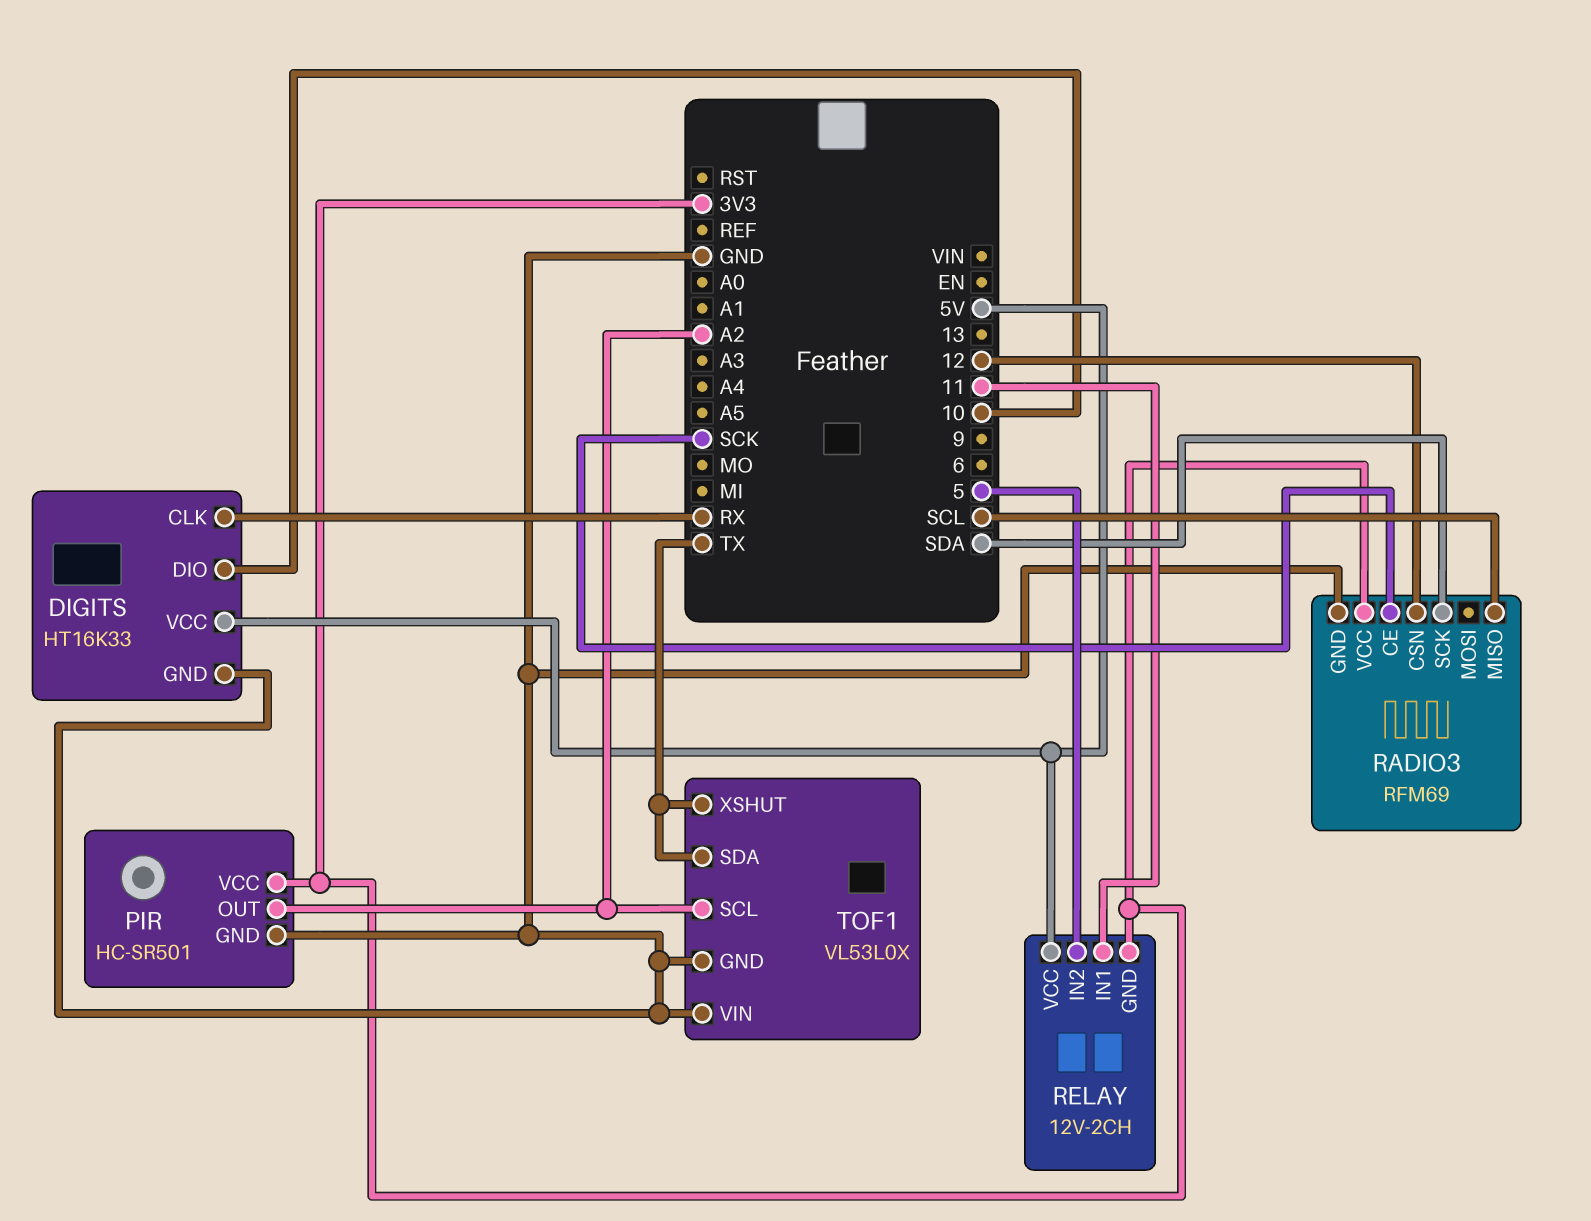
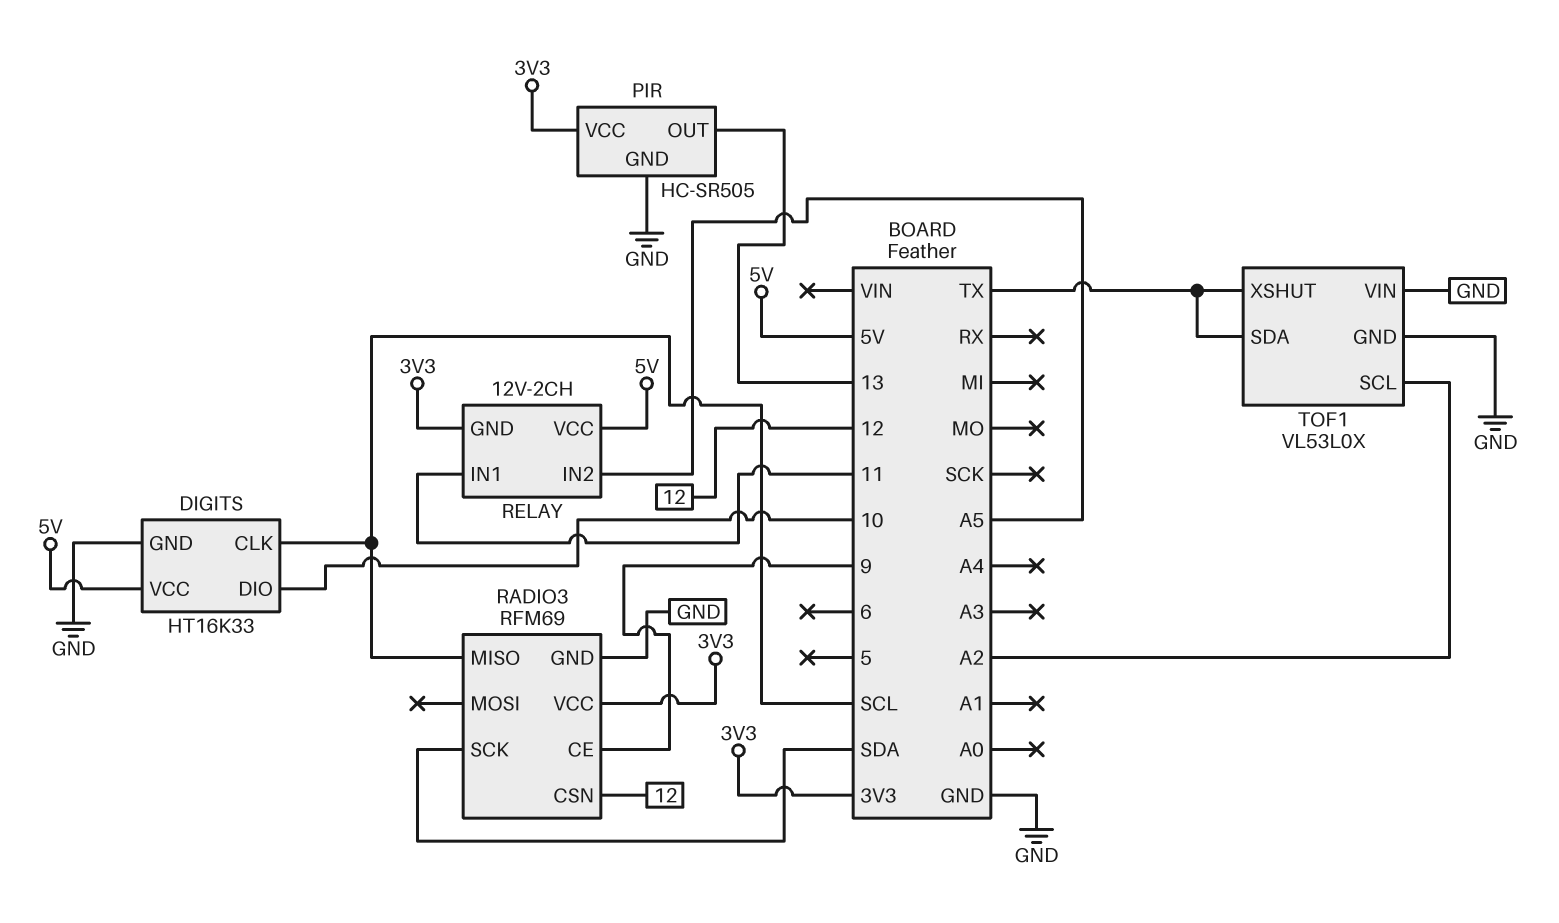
DIGITS pin CLK: RX -> SCL
PIR: HC-SR501 -> HC-SR505
PIR pin OUT: A2 -> 13
RADIO3 pin CE: SCK -> 9
RELAY pin IN2: 5 -> A5

